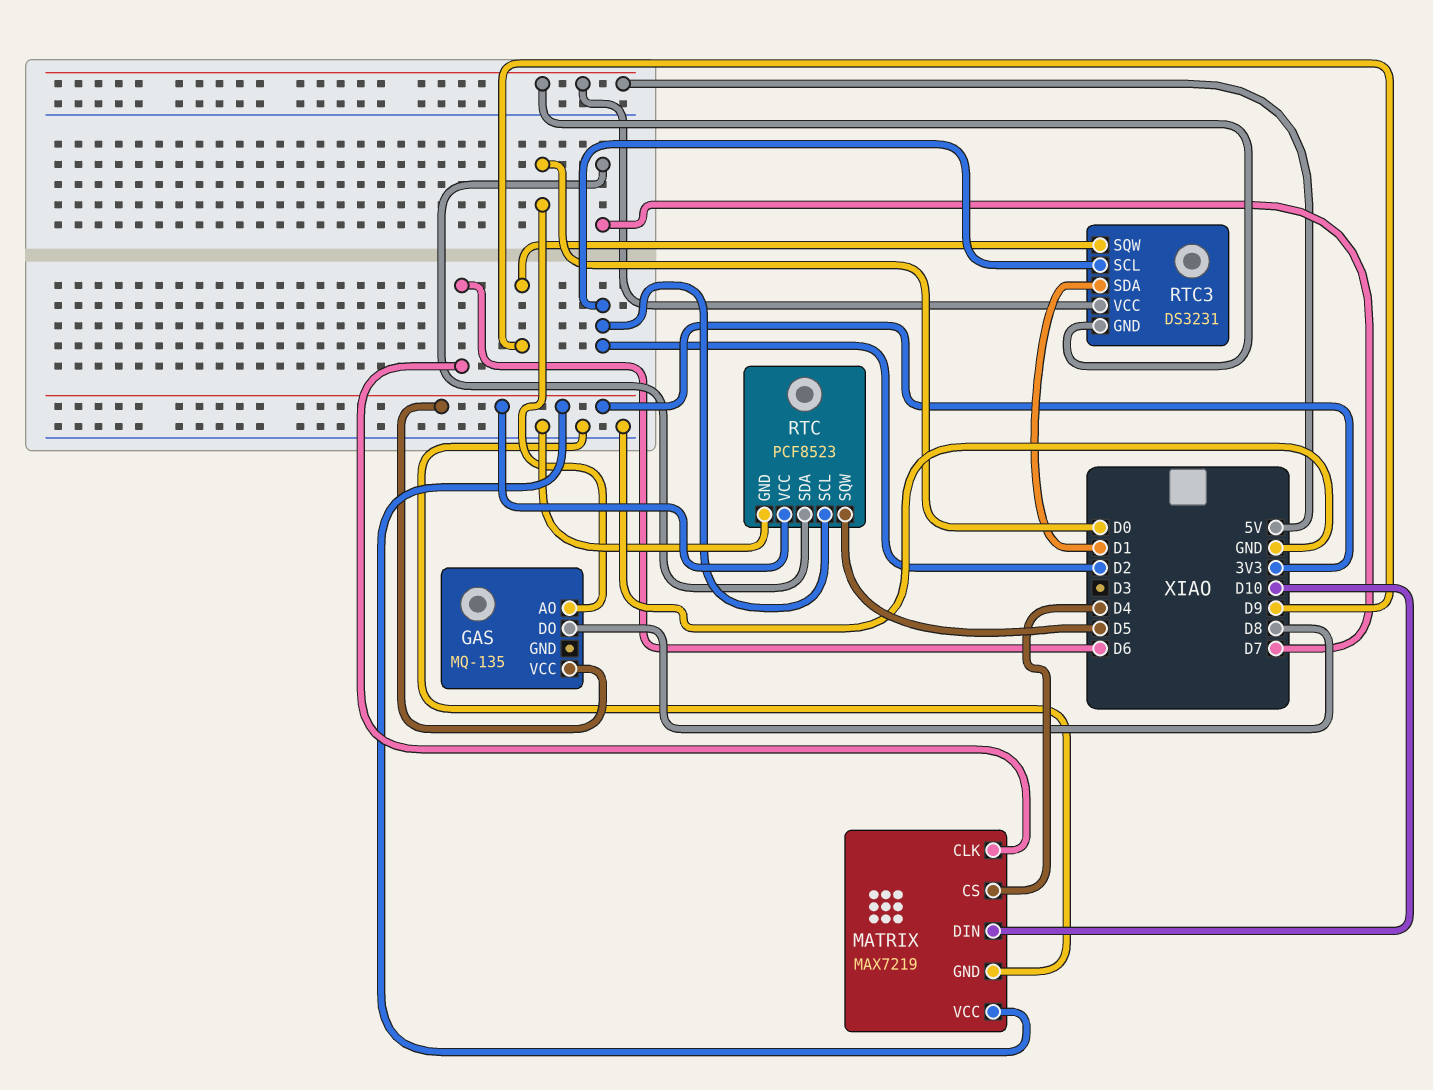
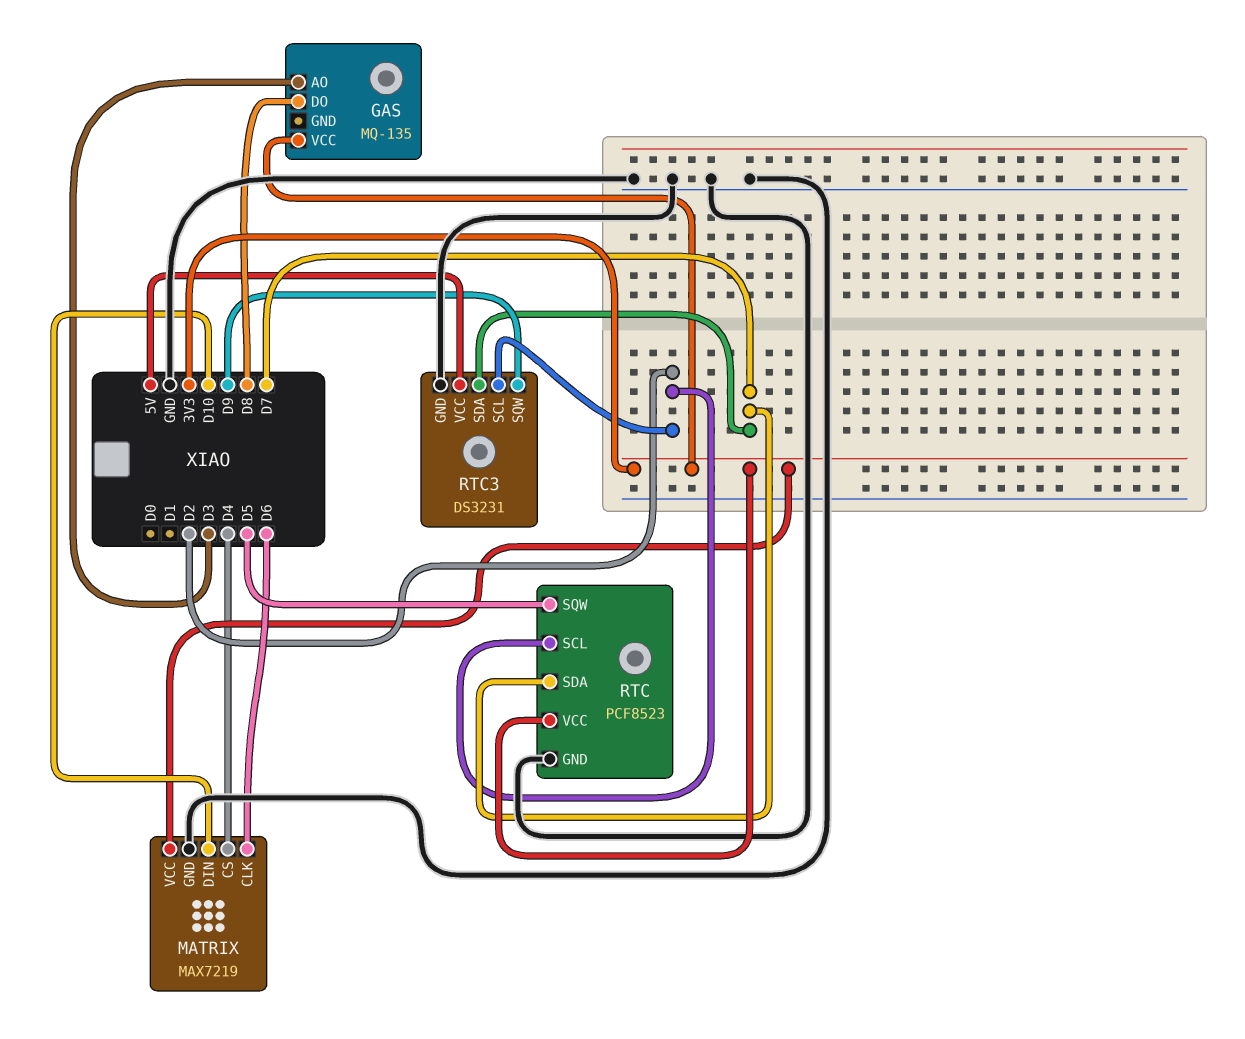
GAS pin AO: D0 -> D3
RTC3 pin GND: 5V -> GND
RTC3 pin SDA: D1 -> D7

